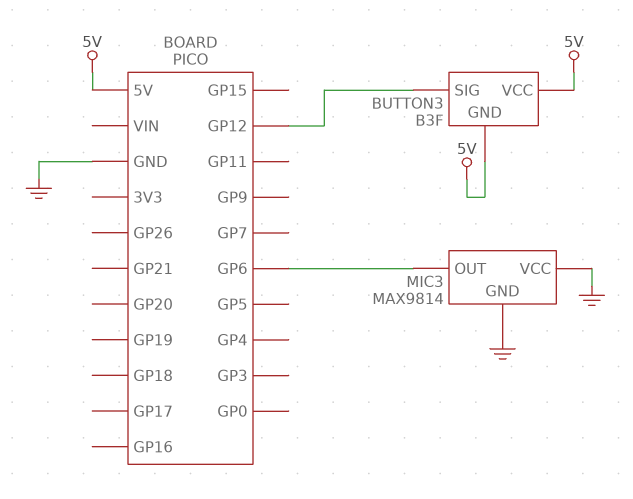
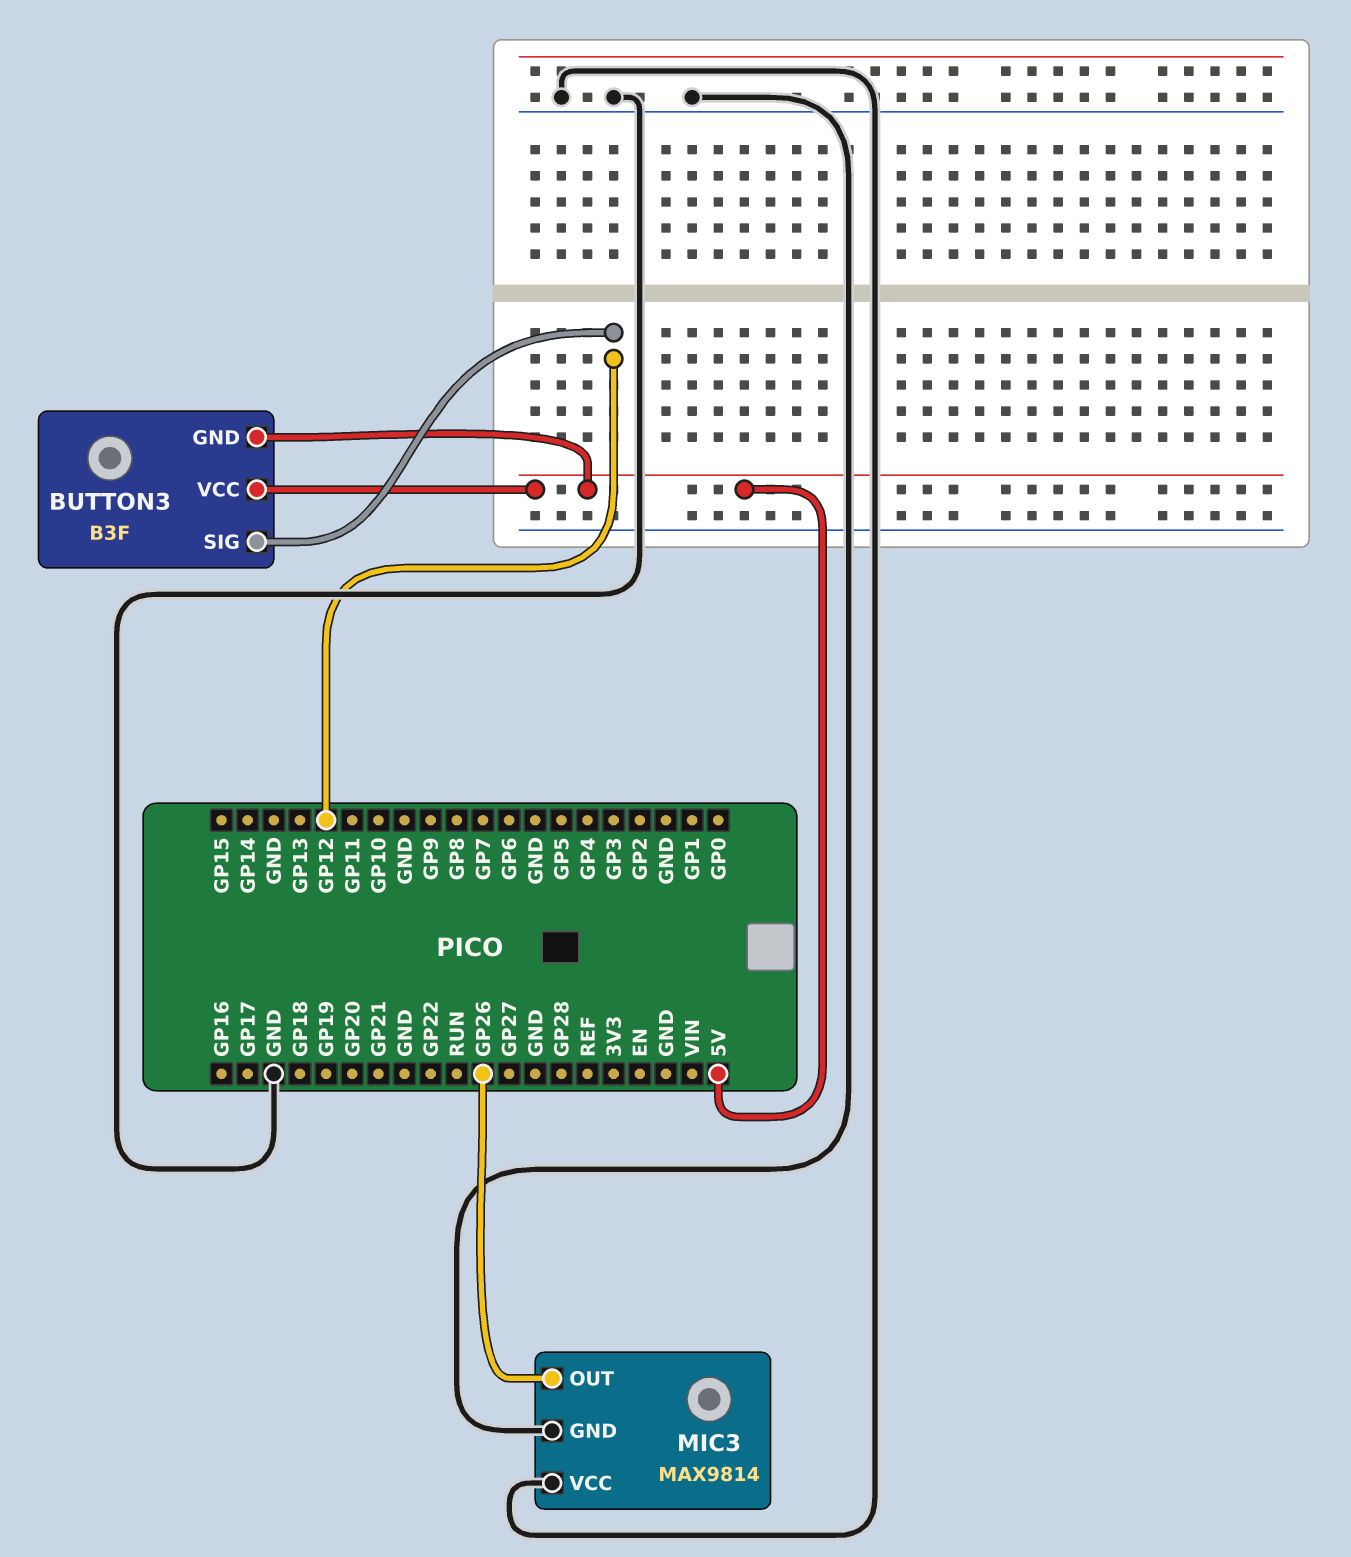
MIC3 pin OUT: GP6 -> GP26

